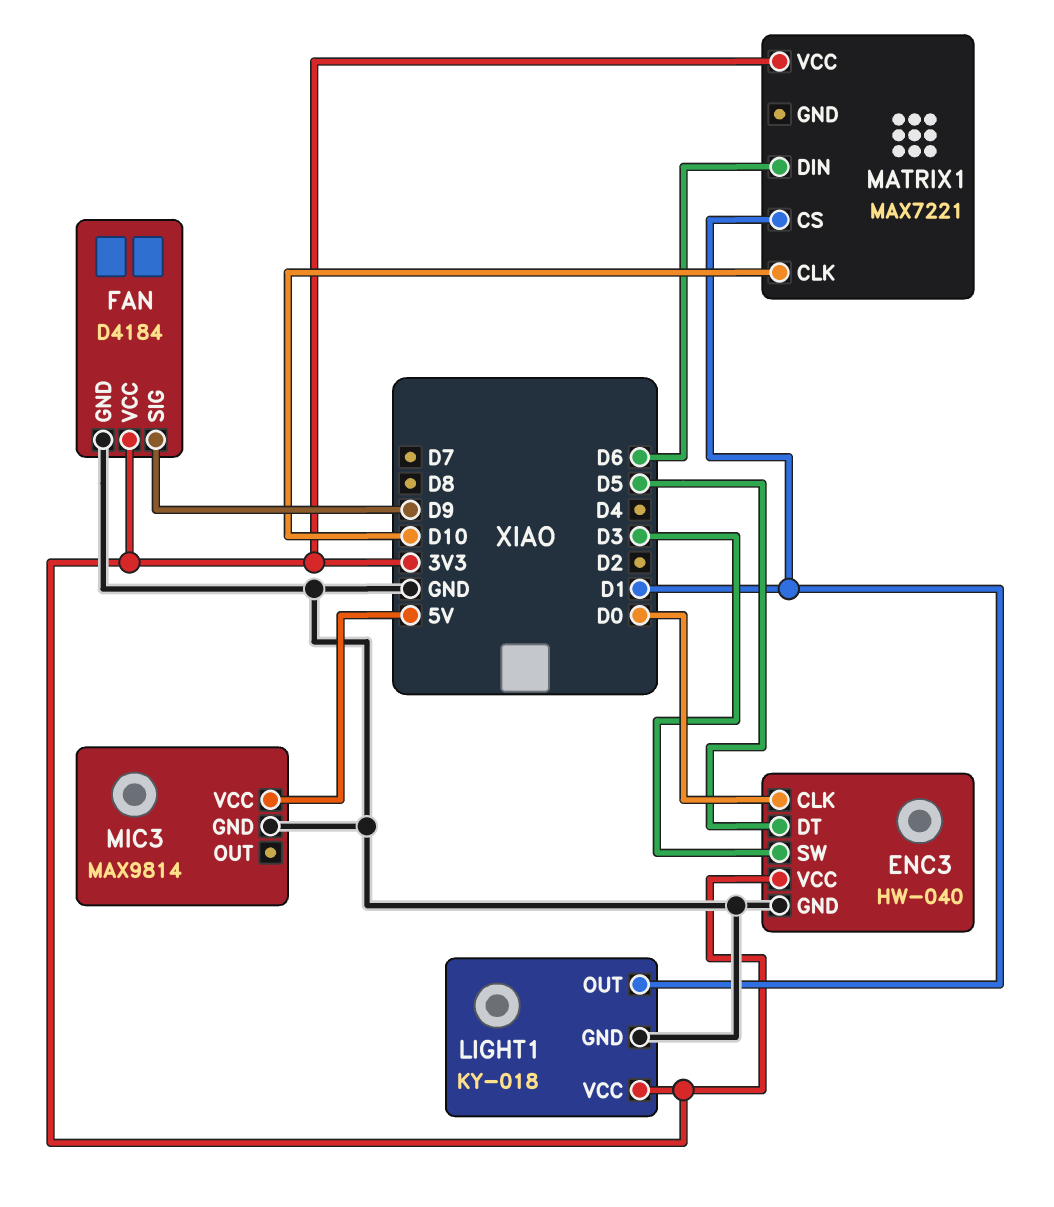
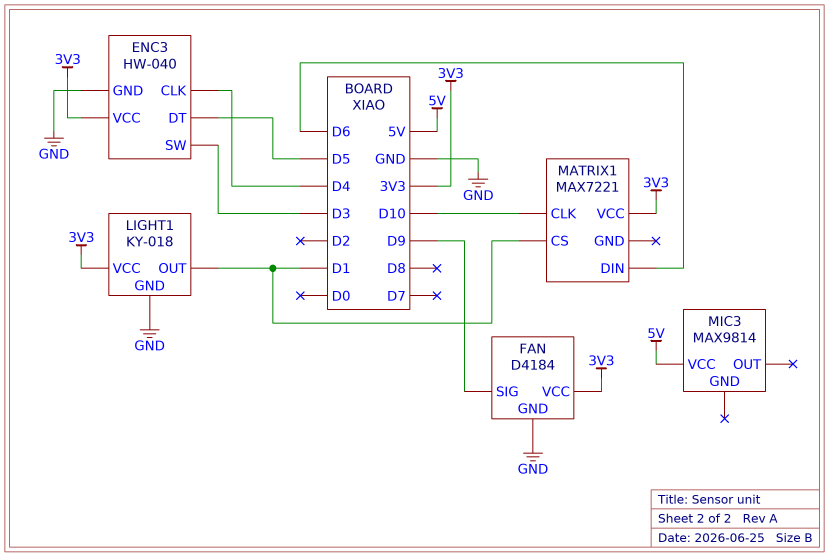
ENC3 pin CLK: D0 -> D4
MIC3 pin GND: GND -> none

